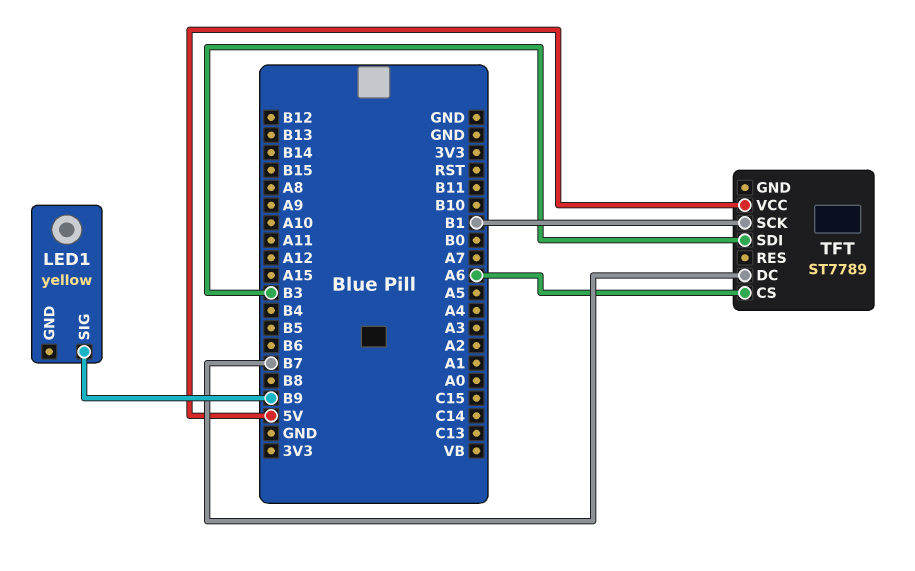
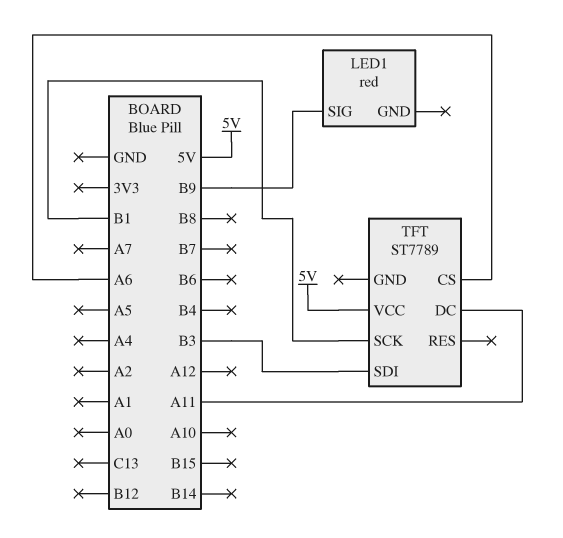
LED1: yellow -> red
TFT pin DC: B7 -> A11

